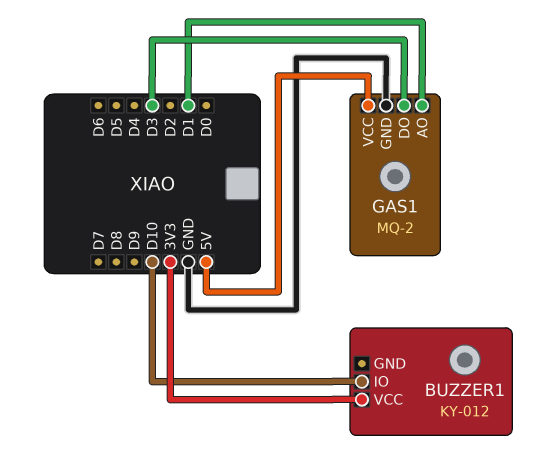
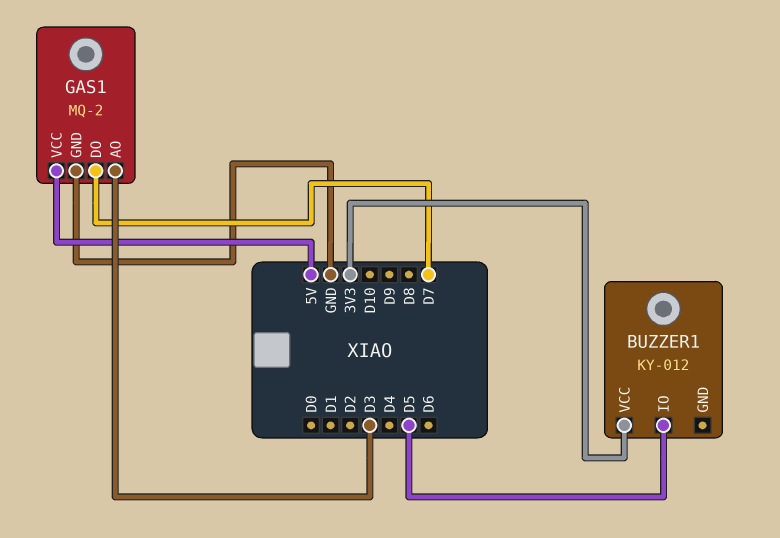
BUZZER1 pin IO: D10 -> D5
GAS1 pin AO: D1 -> D3
GAS1 pin DO: D3 -> D7

